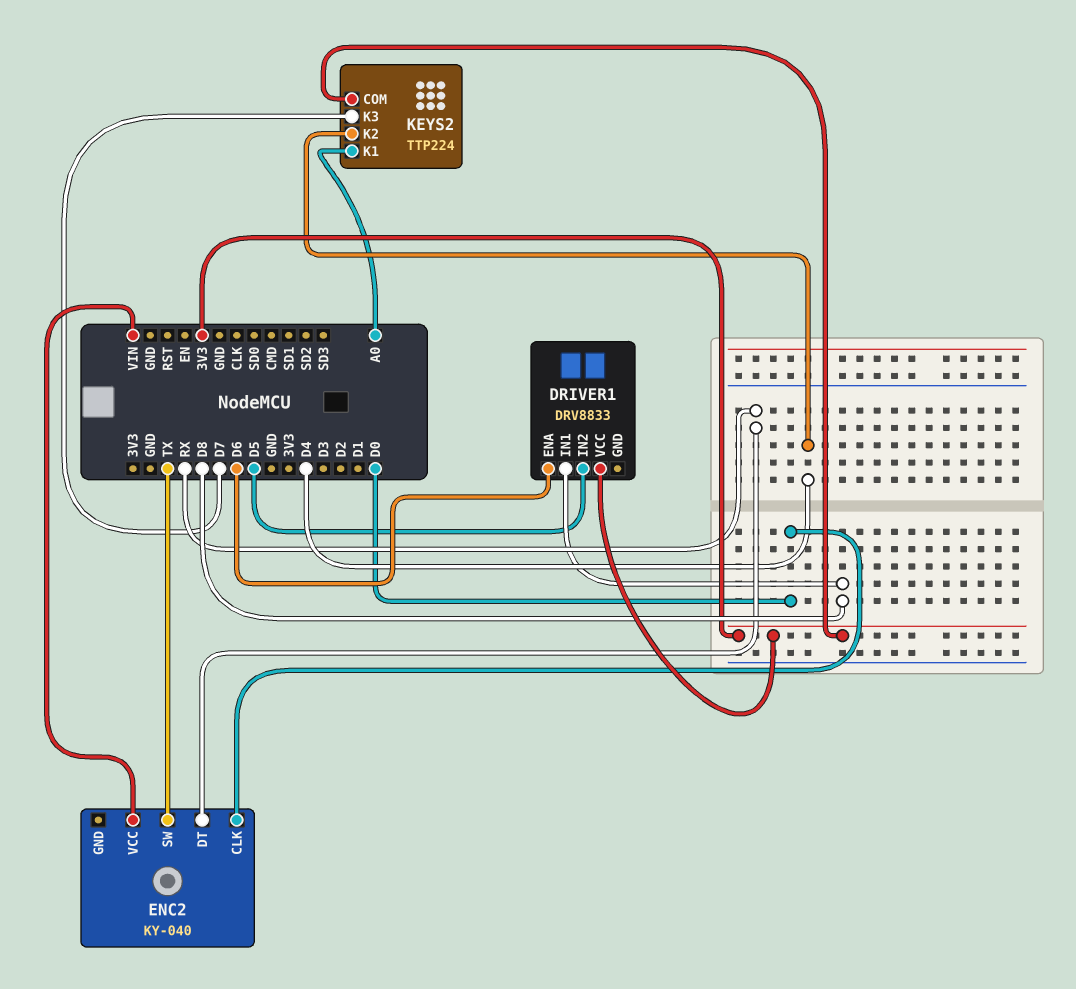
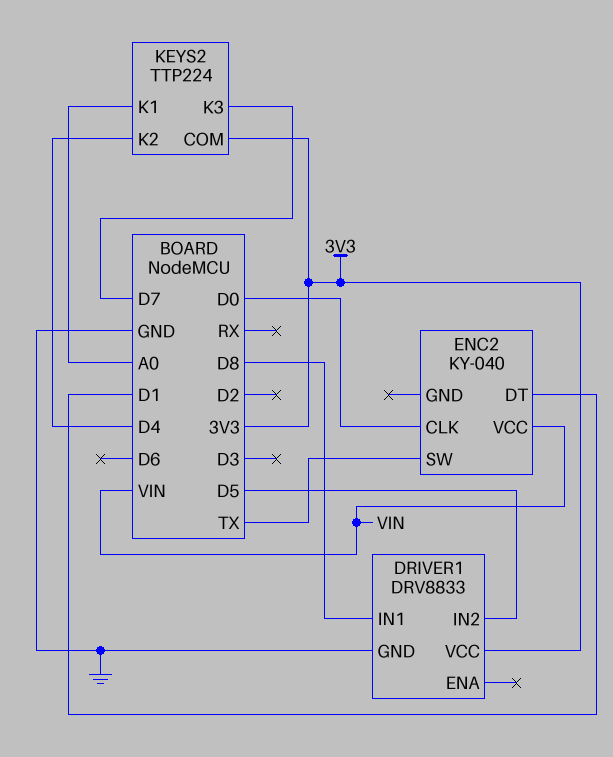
DRIVER1 pin ENA: D6 -> none
DRIVER1 pin GND: none -> GND
ENC2 pin DT: RX -> D1

